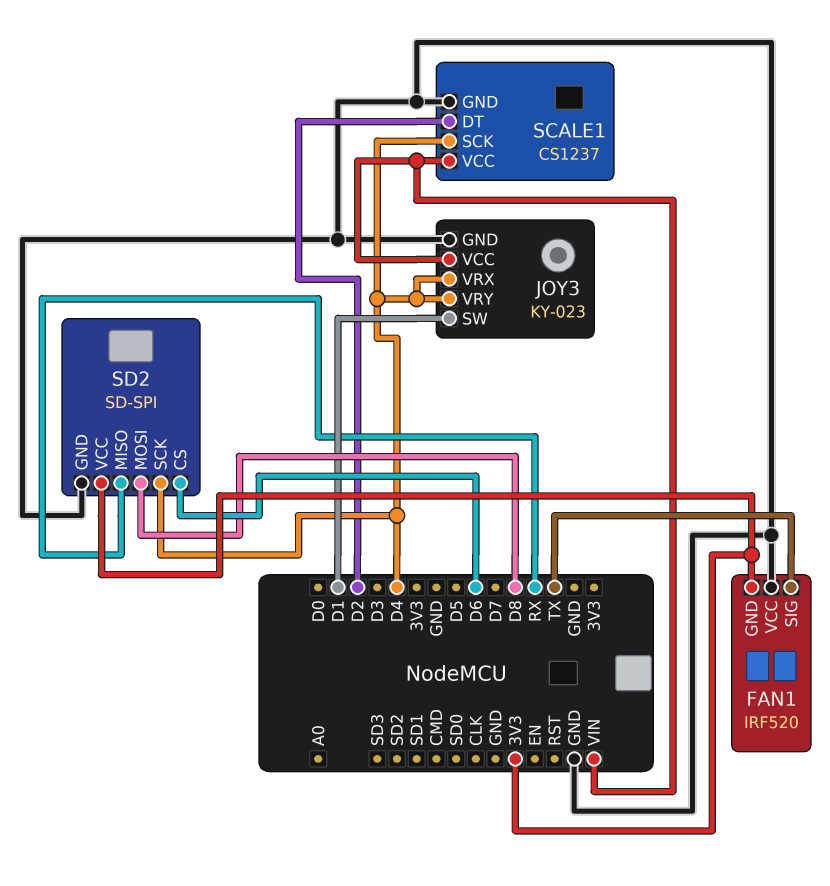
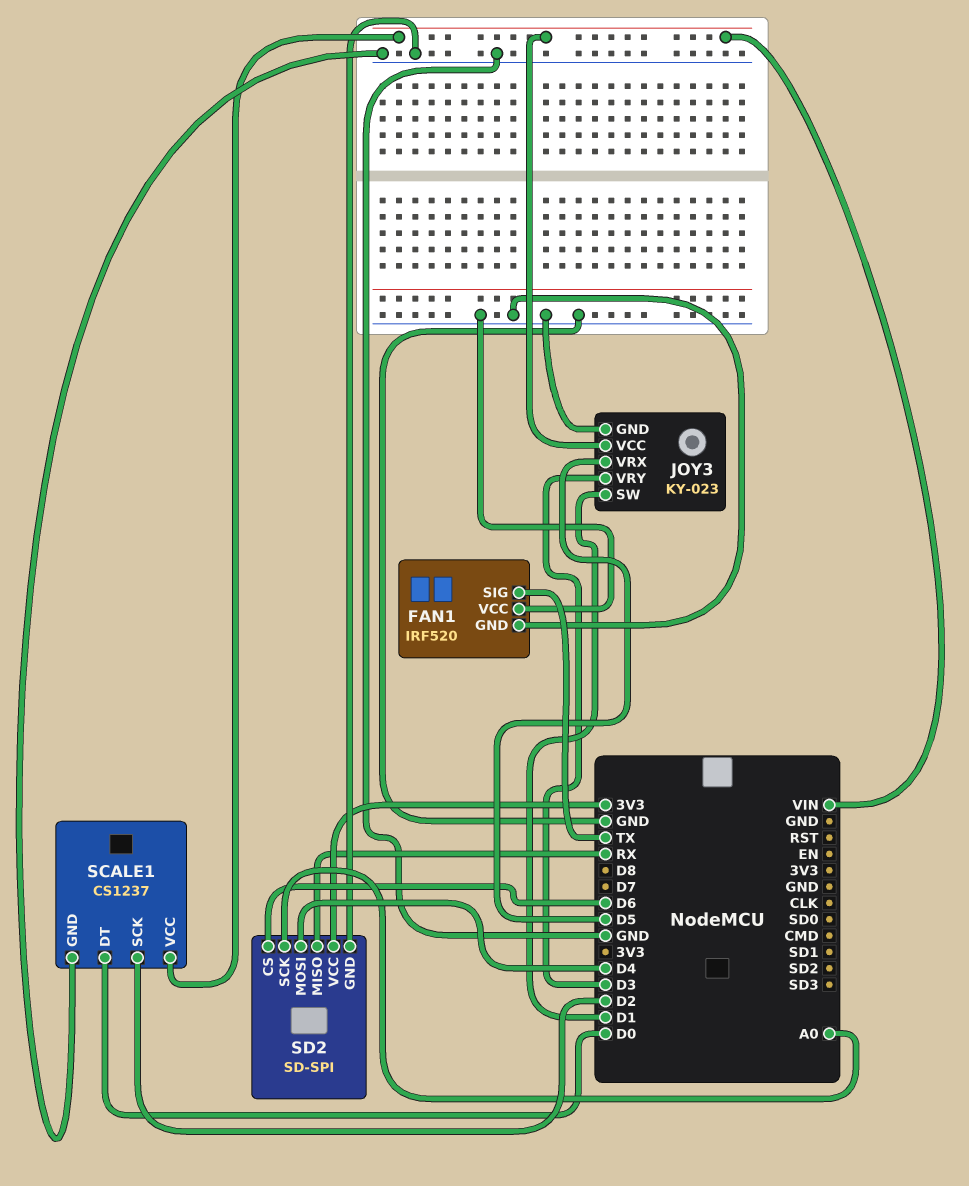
FAN1 pin GND: 3V3 -> GND
JOY3 pin VRX: D4 -> D5
JOY3 pin VRY: D4 -> D3
SCALE1 pin DT: D2 -> D0
SCALE1 pin SCK: D4 -> D2
SD2 pin MOSI: D8 -> D4
SD2 pin SCK: D4 -> A0

